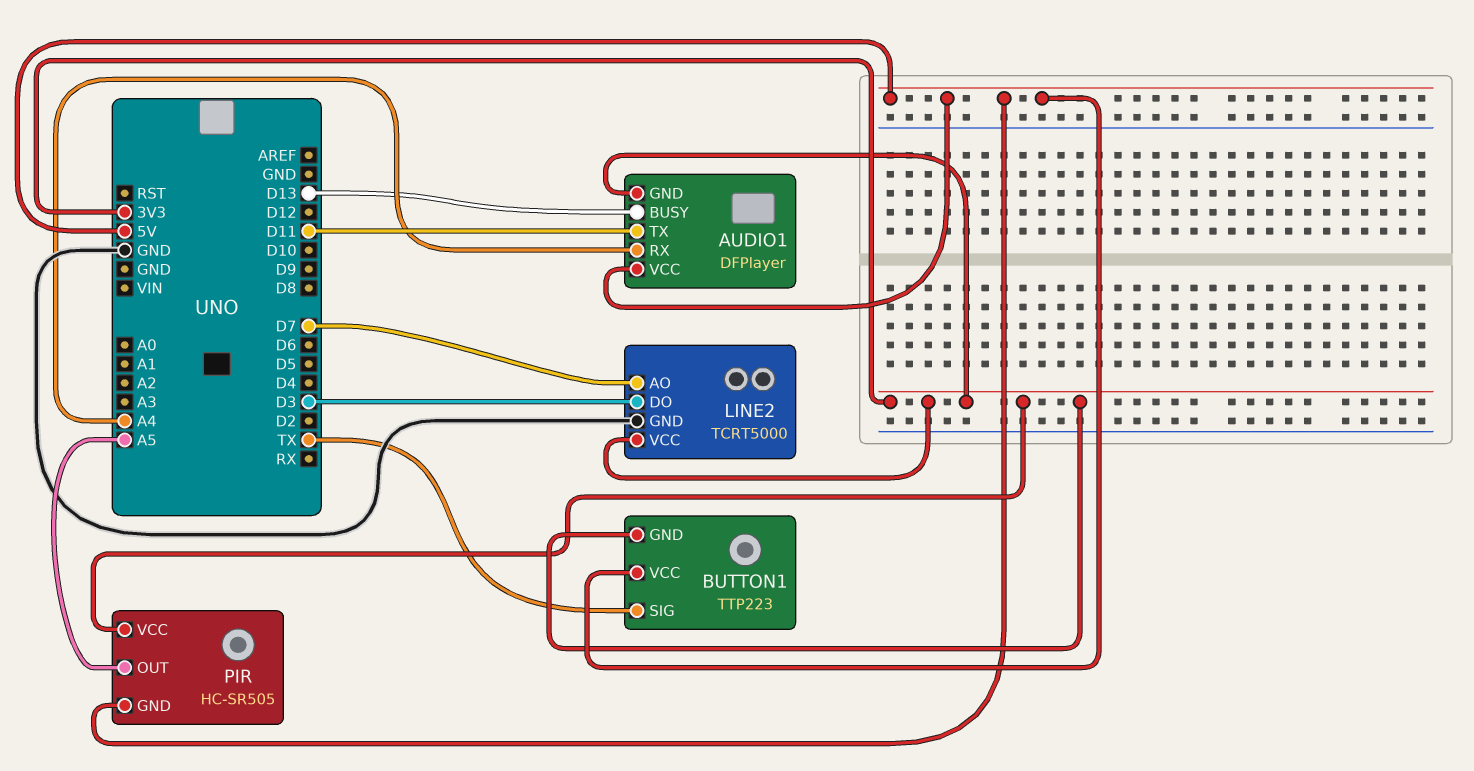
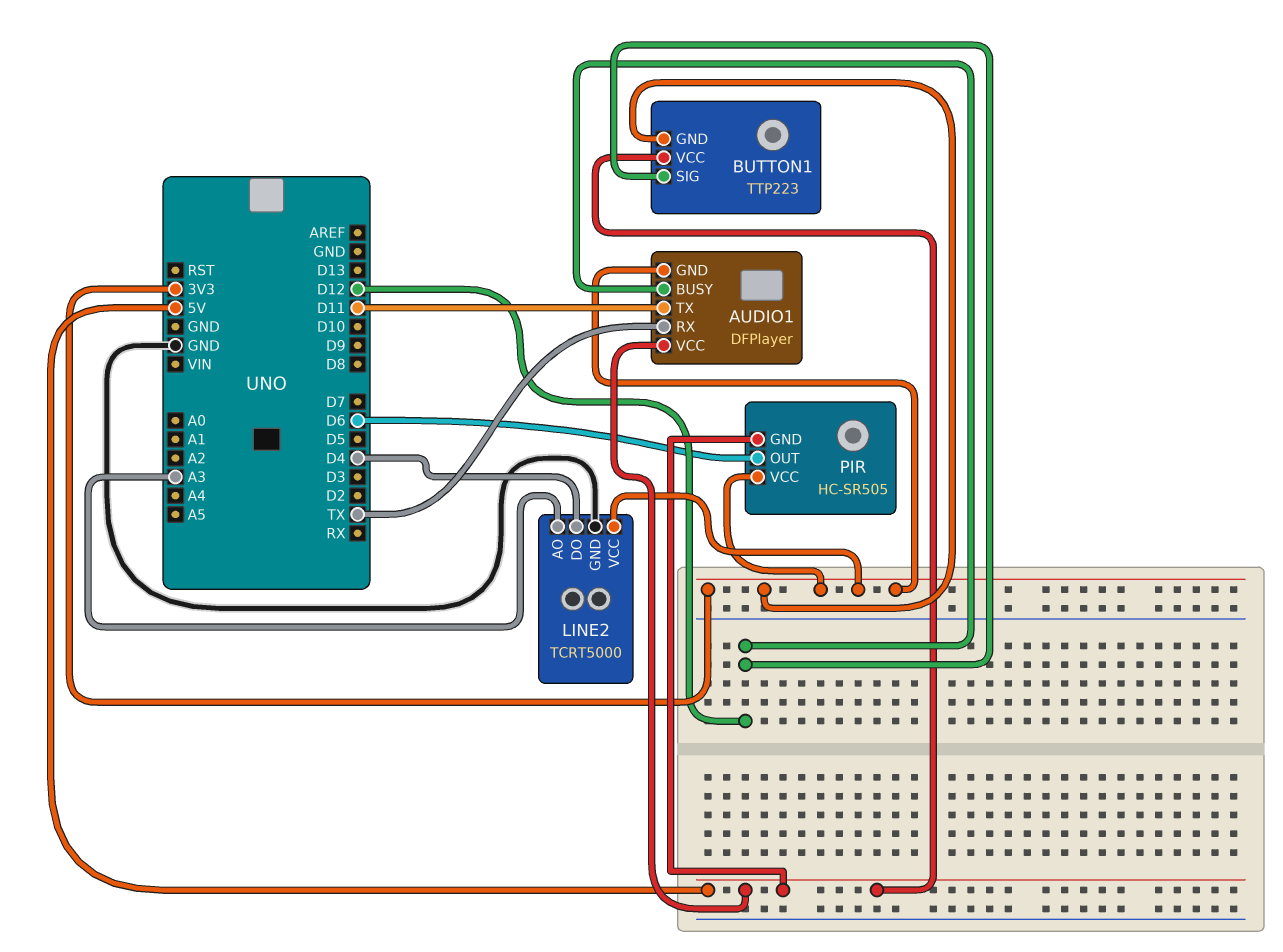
AUDIO1 pin BUSY: D13 -> D12
AUDIO1 pin RX: A4 -> TX
BUTTON1 pin SIG: TX -> D12
LINE2 pin AO: D7 -> A3
LINE2 pin DO: D3 -> D4
PIR pin OUT: A5 -> D6

